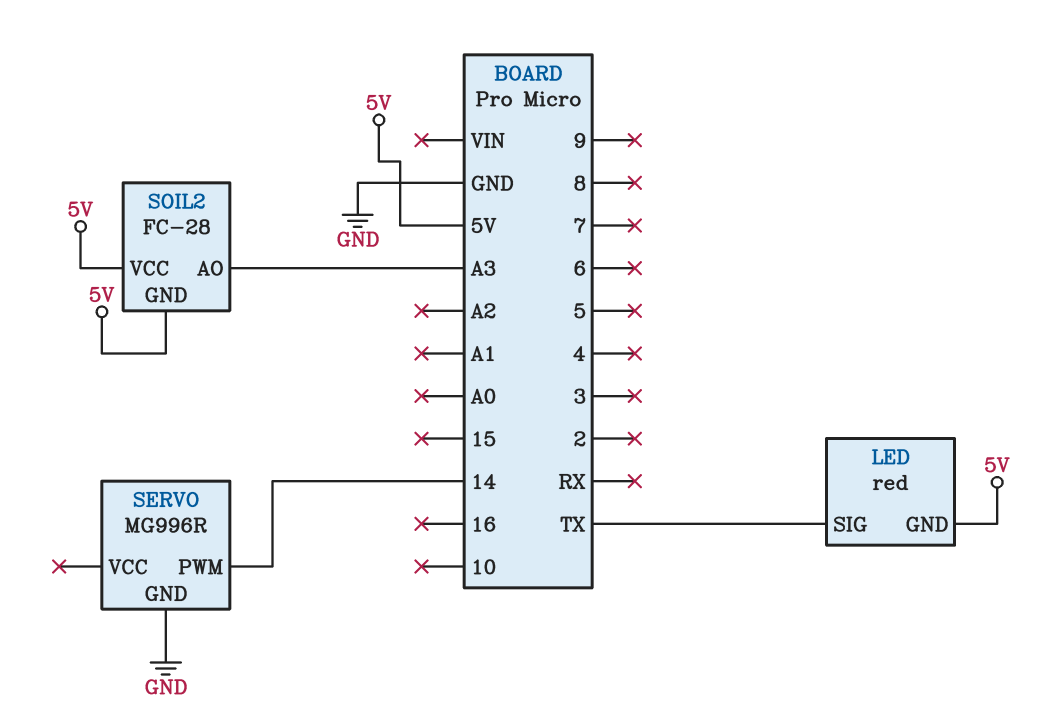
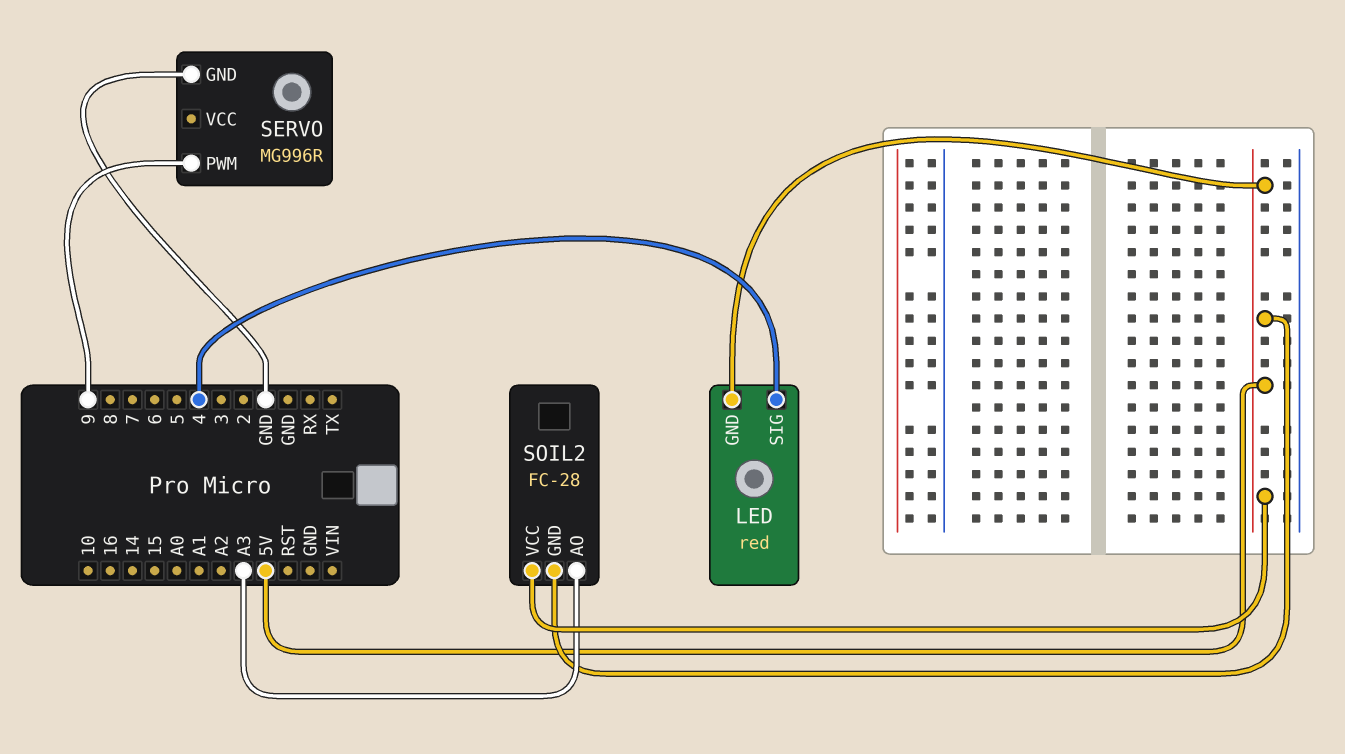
LED pin SIG: TX -> 4
SERVO pin PWM: 14 -> 9

